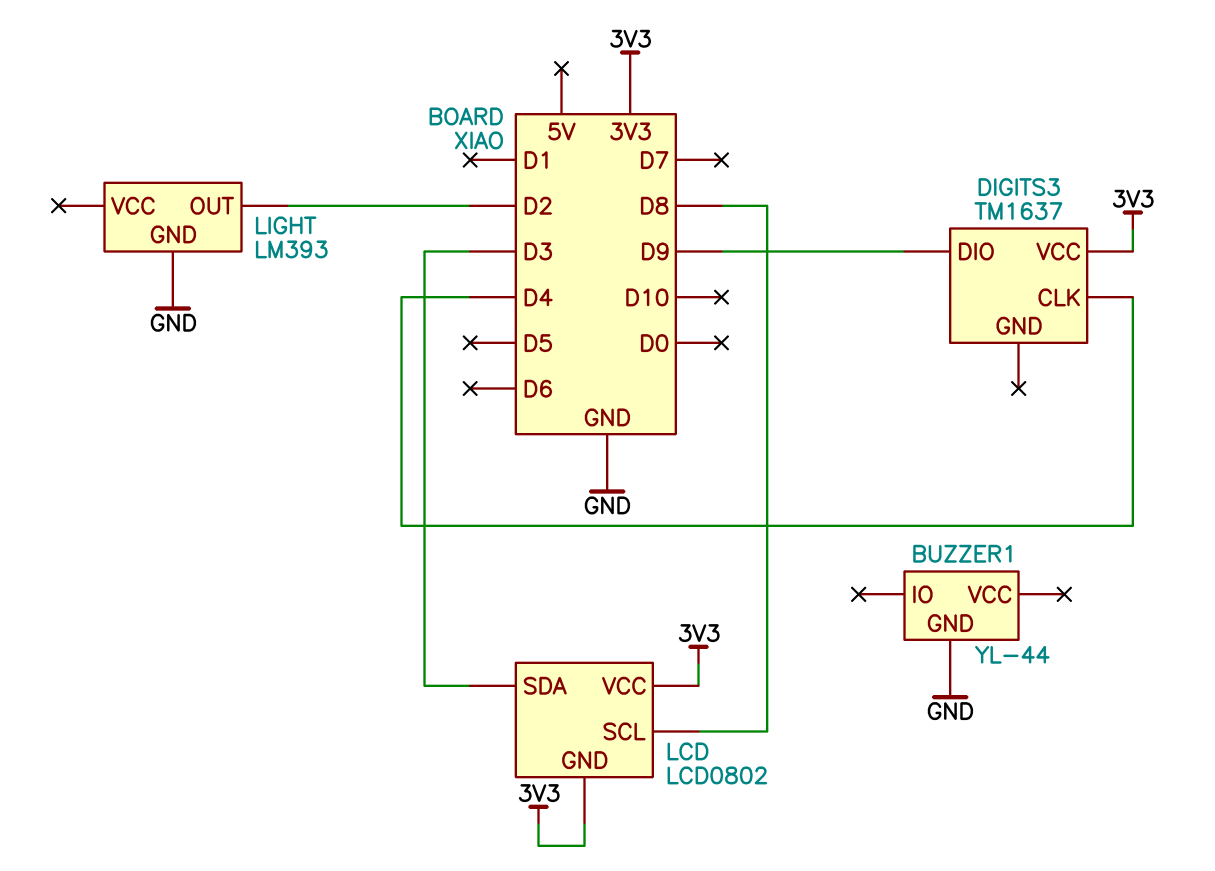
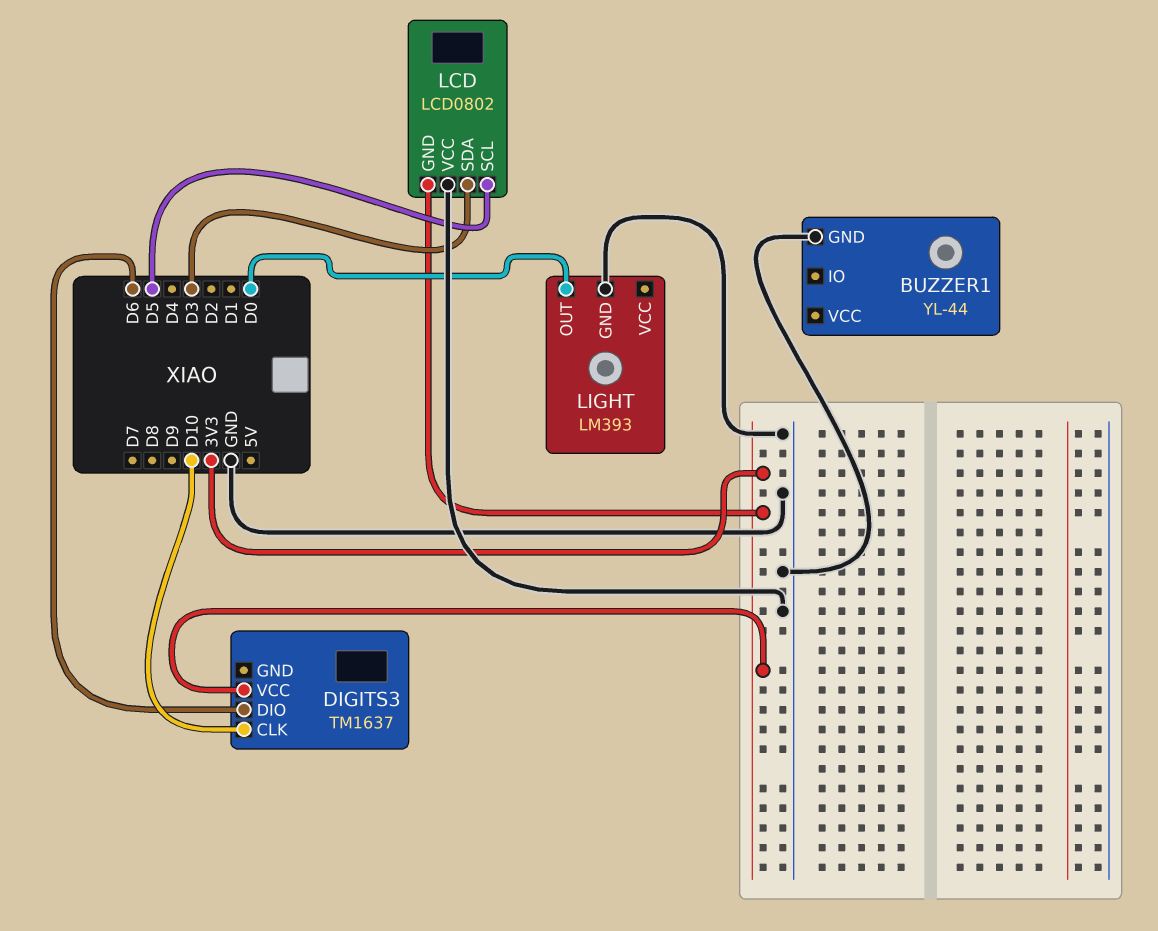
DIGITS3 pin CLK: D4 -> D10
DIGITS3 pin DIO: D9 -> D6
LCD pin SCL: D8 -> D5
LCD pin VCC: 3V3 -> GND
LIGHT pin OUT: D2 -> D0

